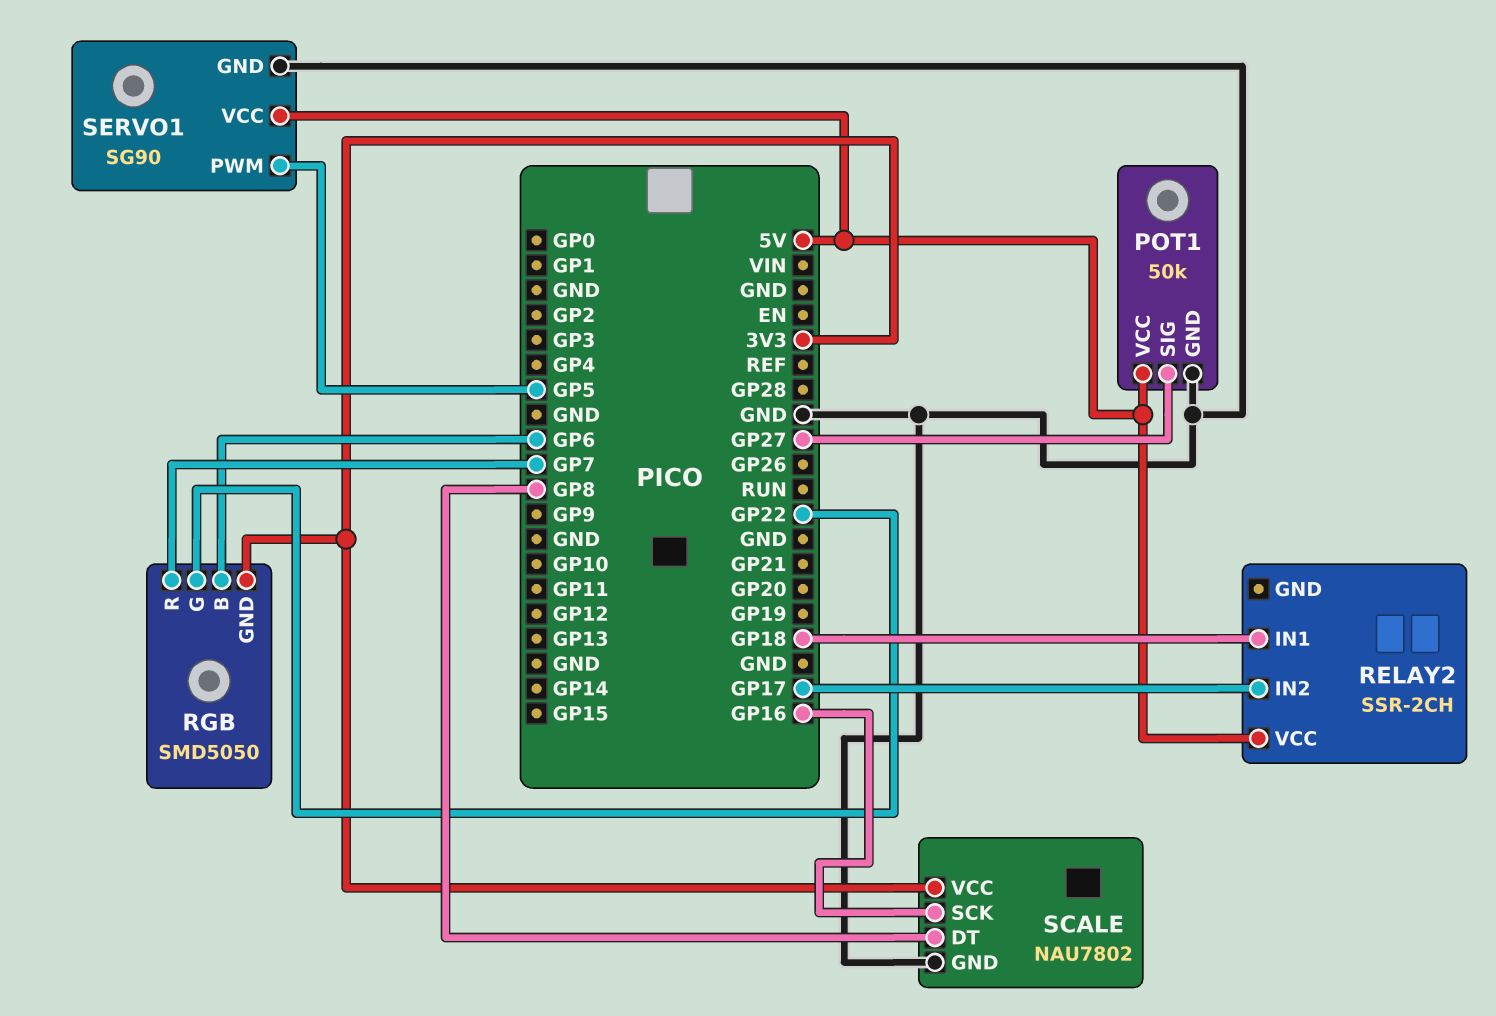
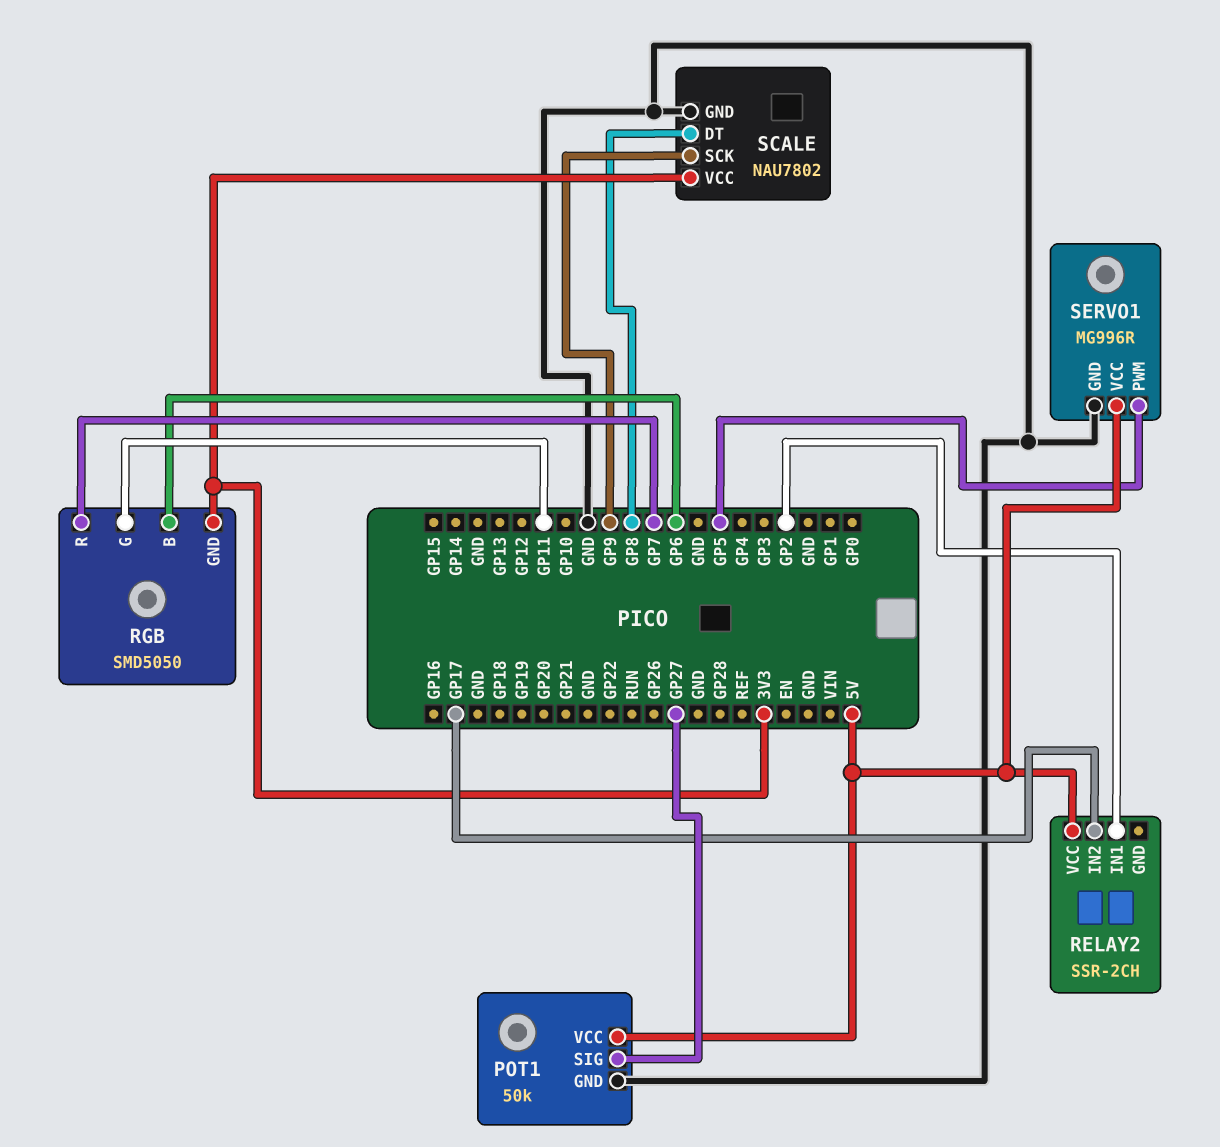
RELAY2 pin IN1: GP18 -> GP2
RGB pin G: GP22 -> GP11
SCALE pin SCK: GP16 -> GP9
SERVO1: SG90 -> MG996R

